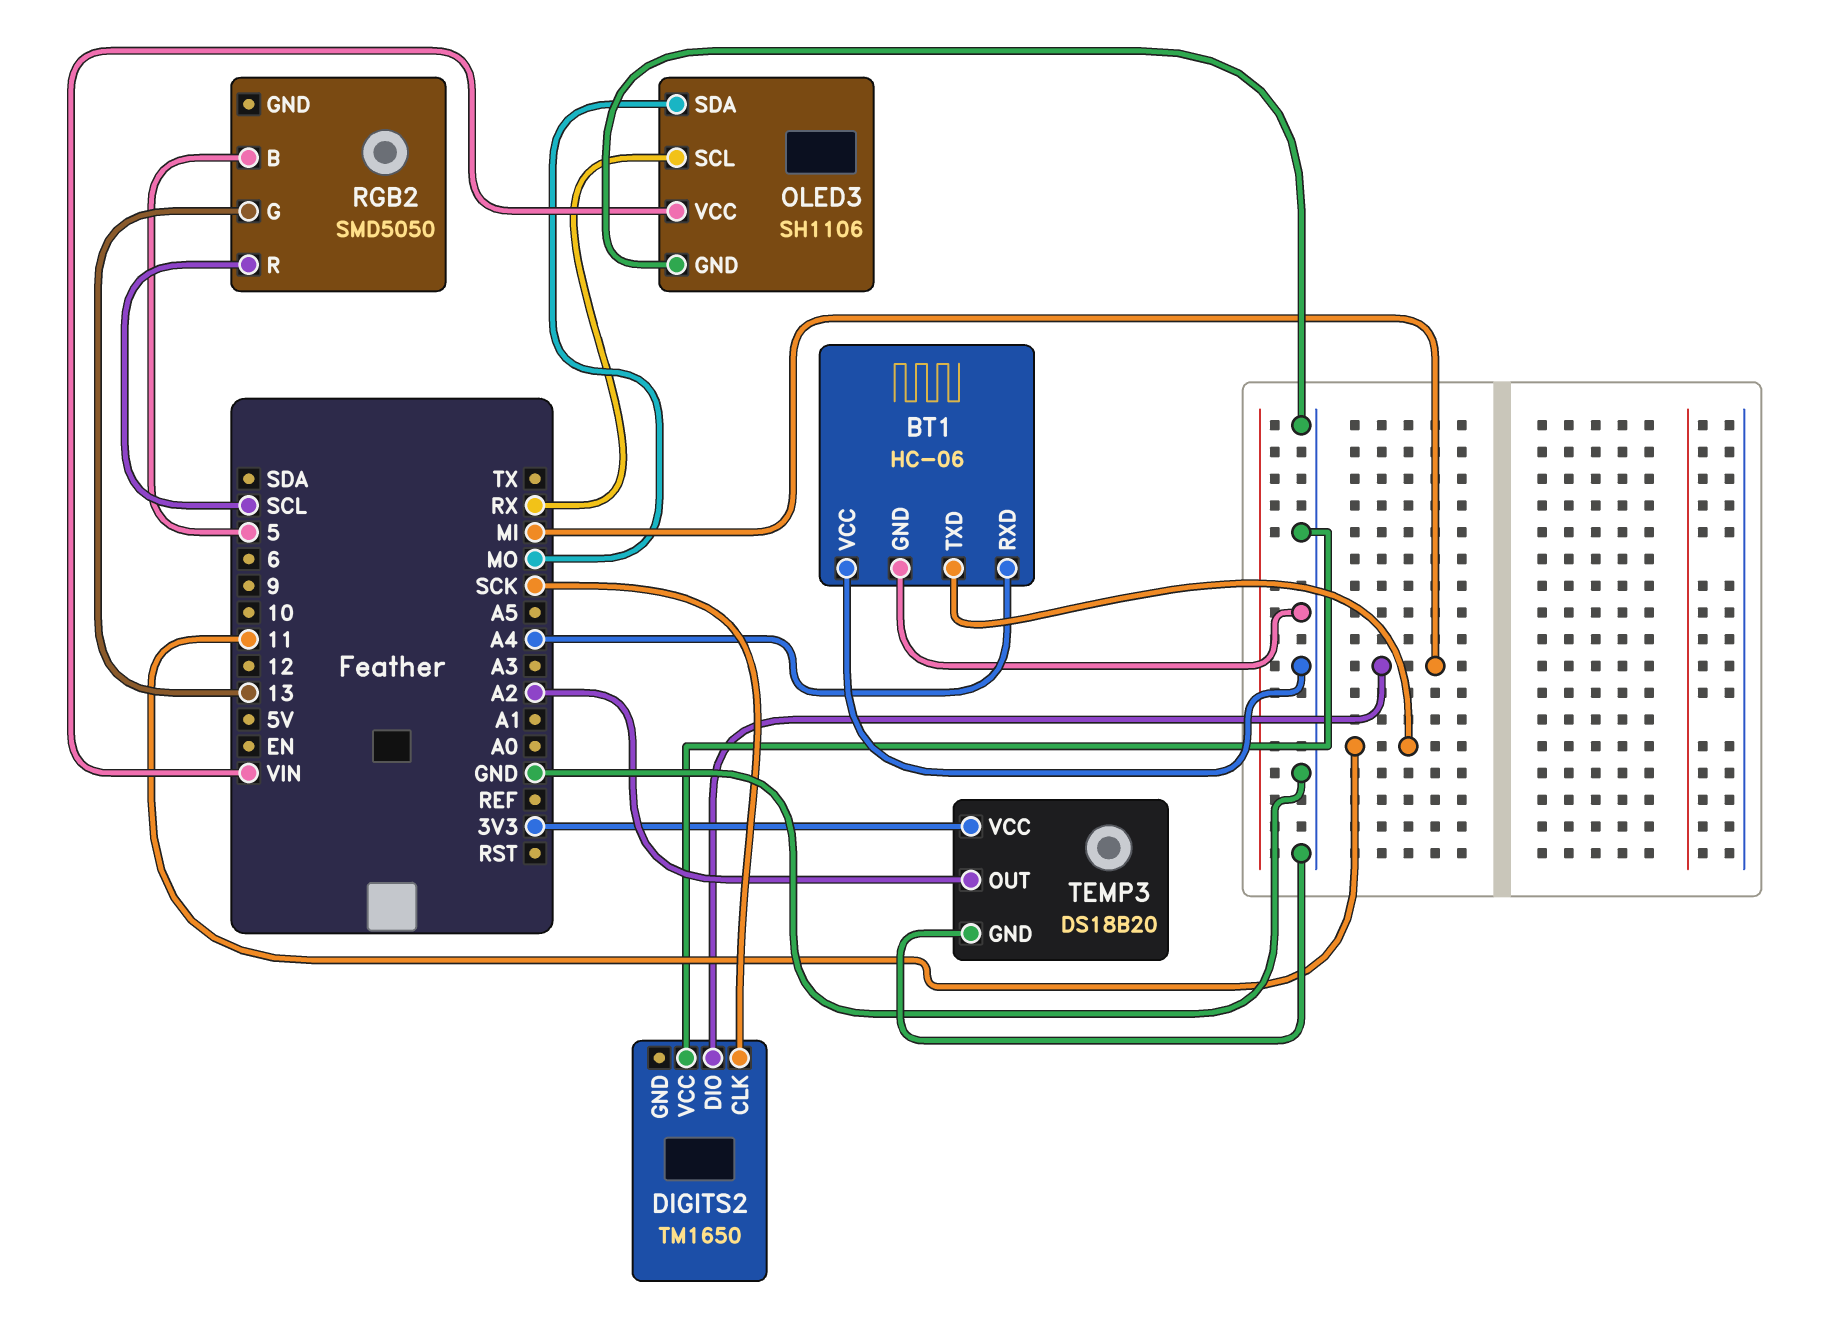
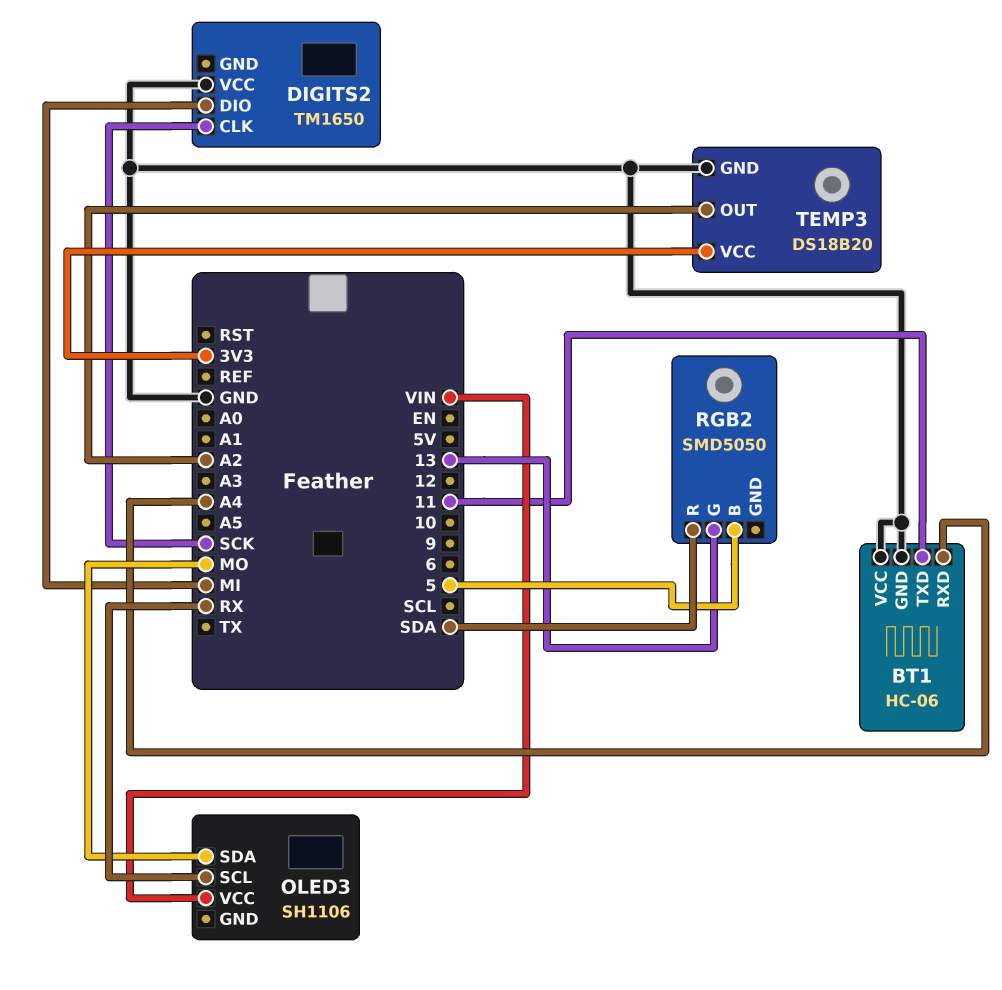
OLED3 pin GND: GND -> none
RGB2 pin R: SCL -> SDA

